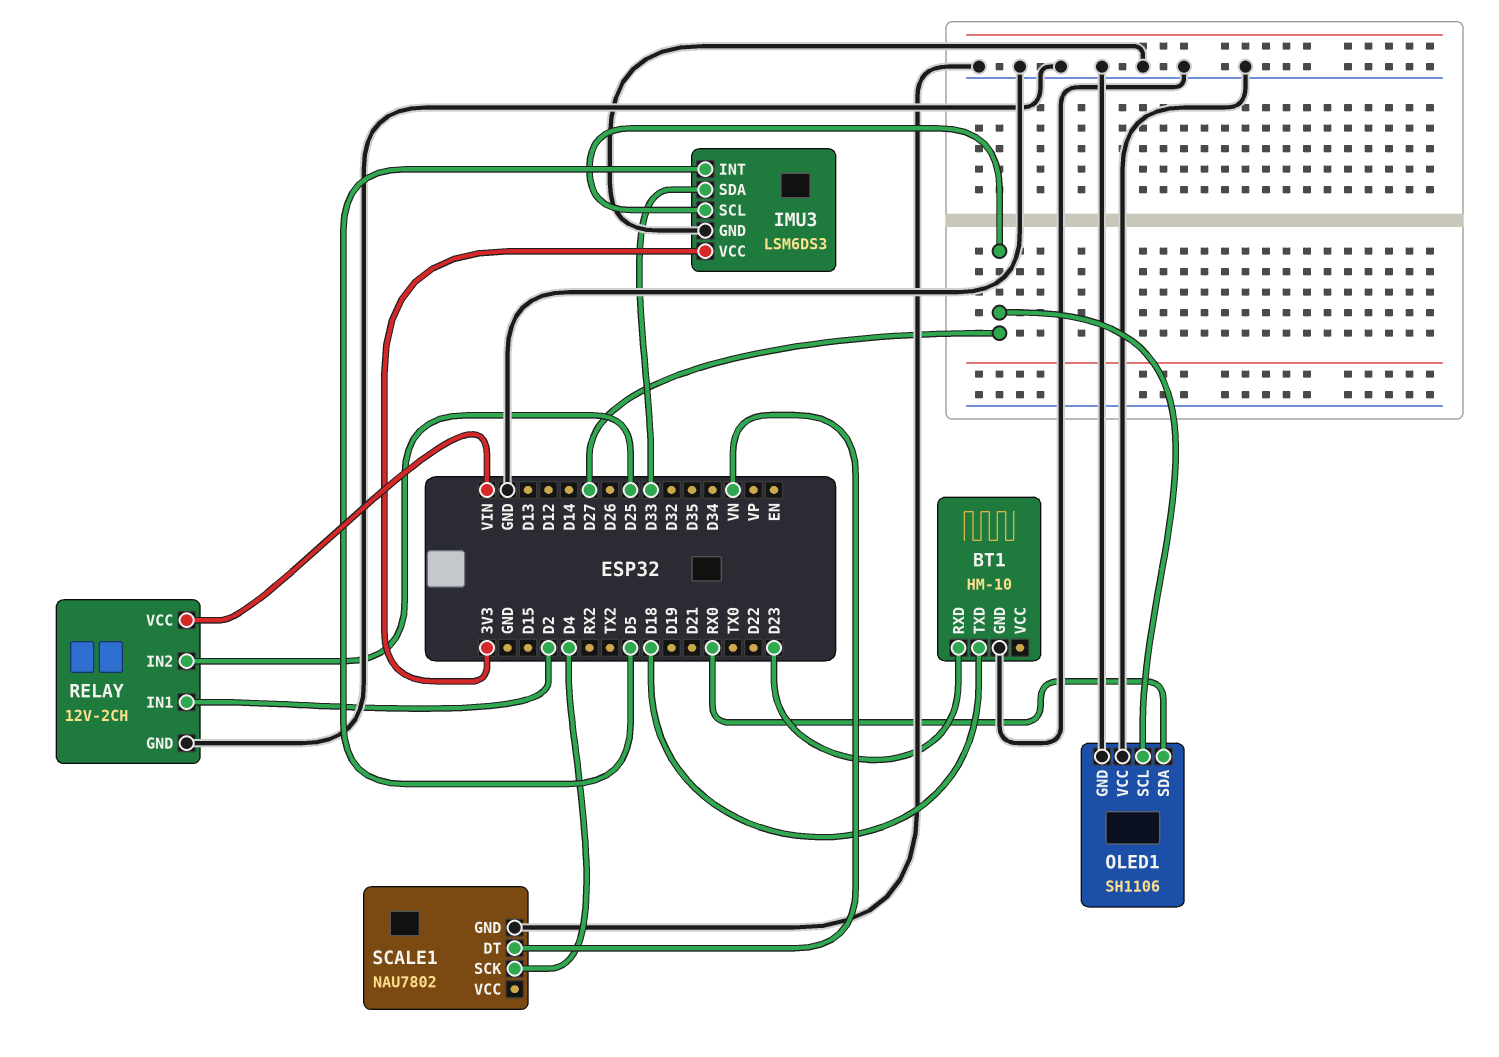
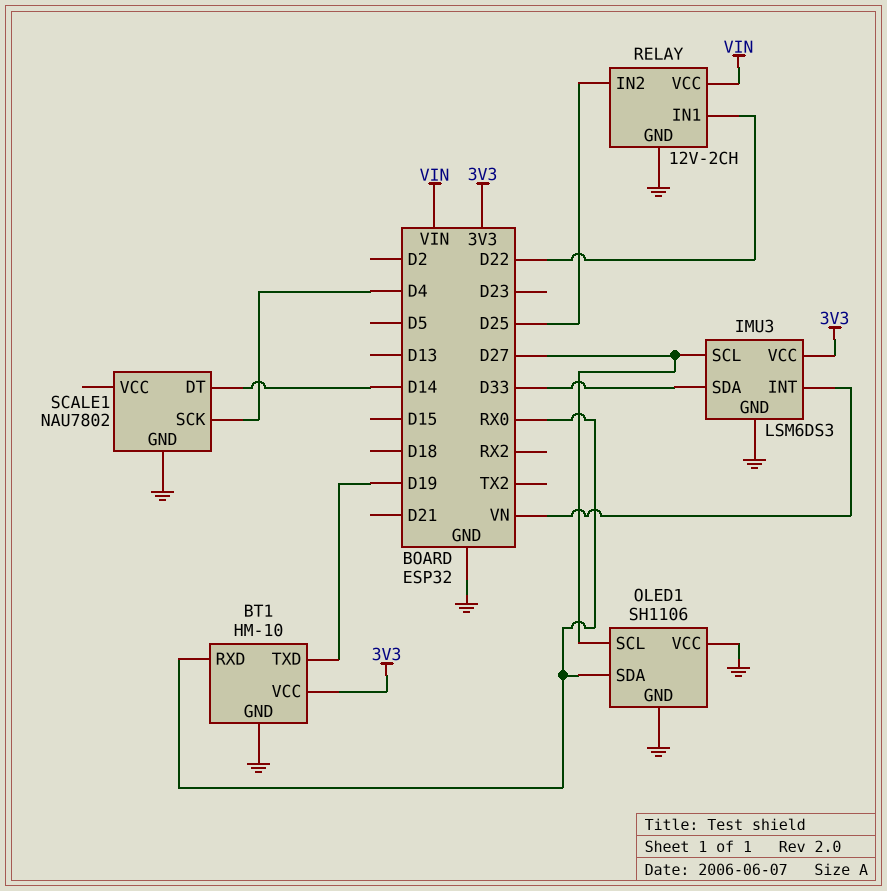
BT1 pin RXD: D23 -> RX0
BT1 pin TXD: D18 -> D19
BT1 pin VCC: none -> 3V3
IMU3 pin INT: D5 -> VN
RELAY pin IN1: D2 -> D22
SCALE1 pin DT: VN -> D14

